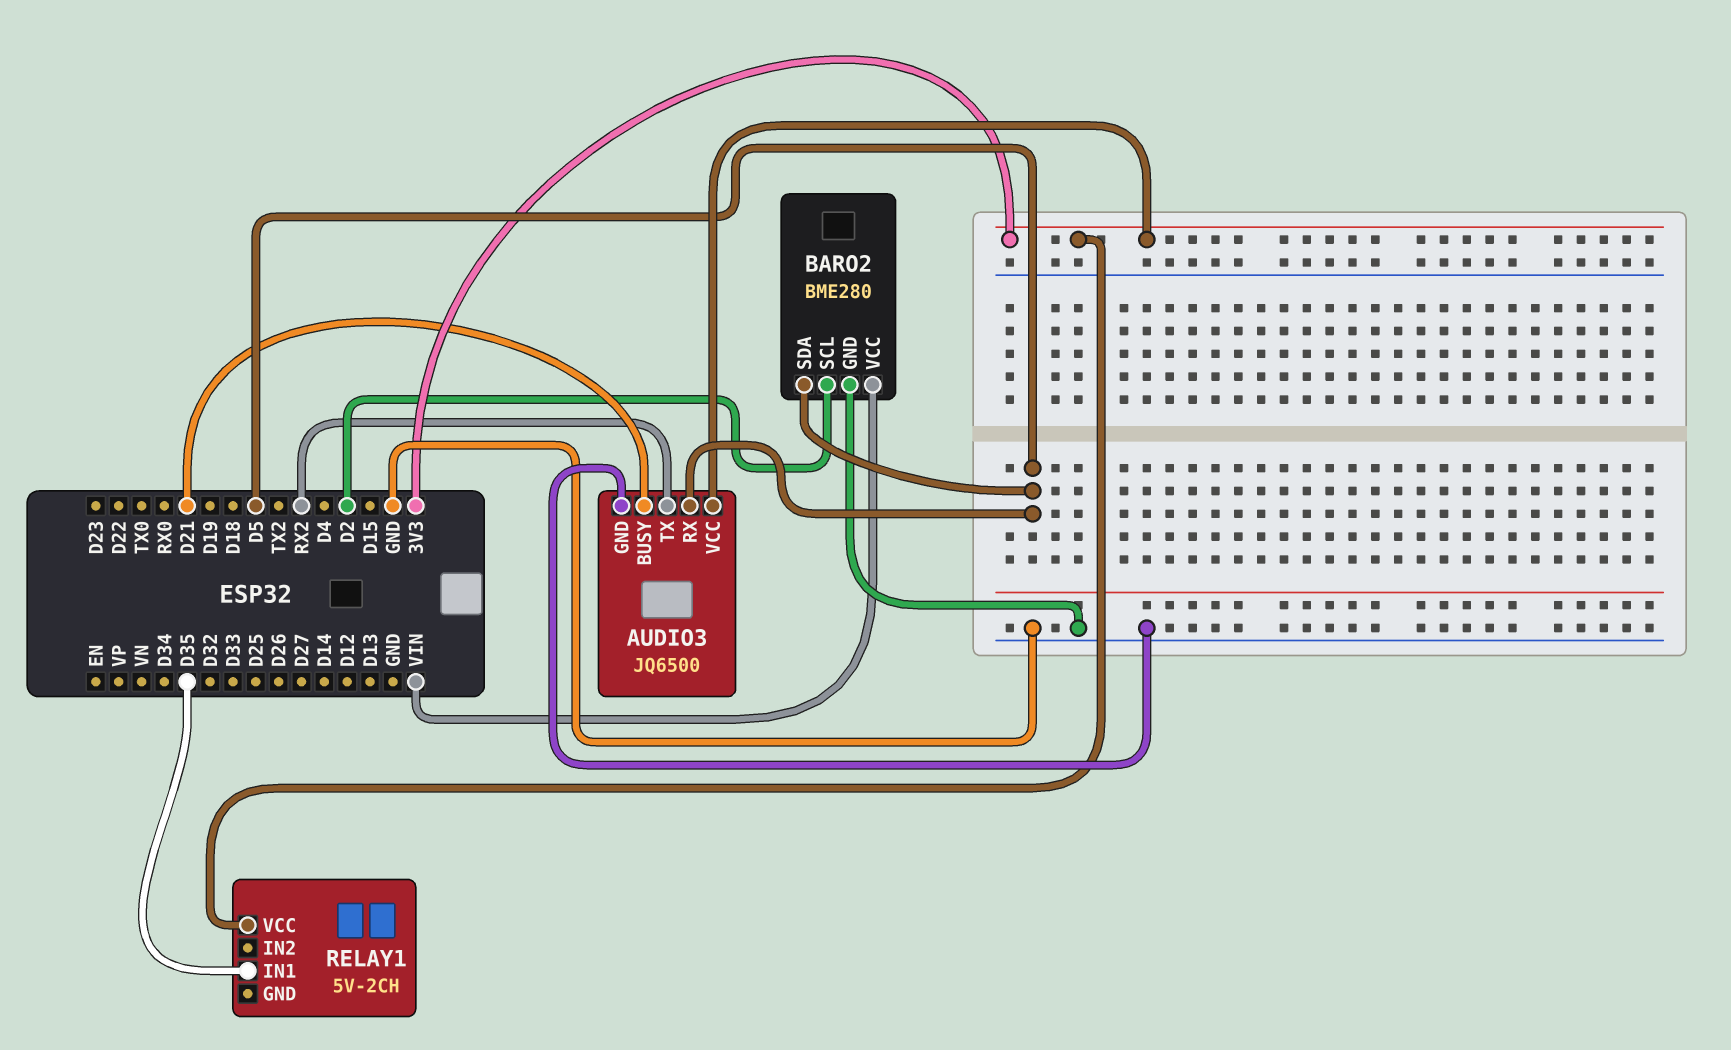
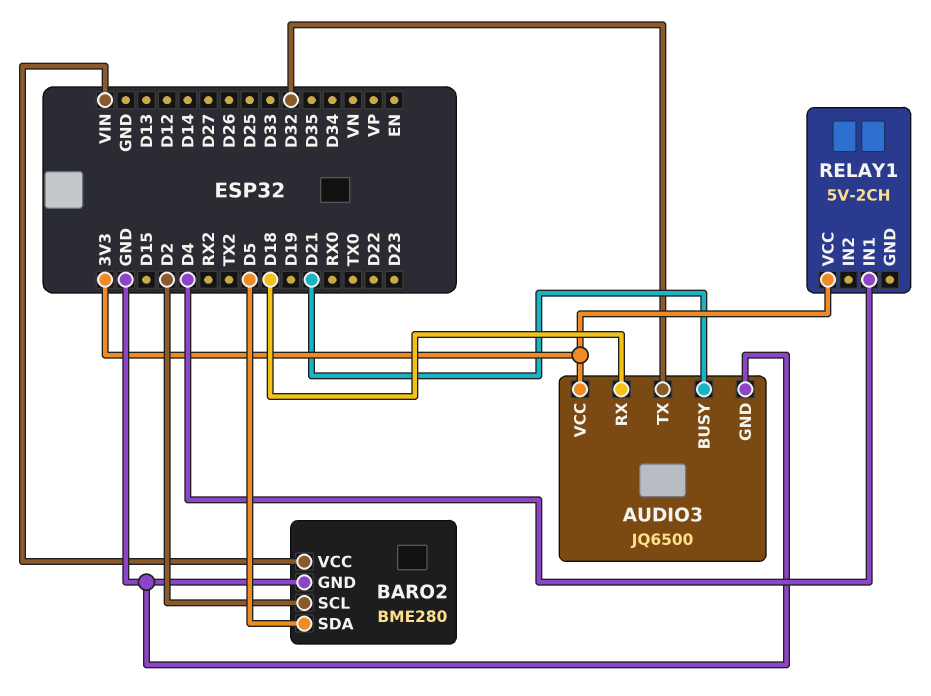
AUDIO3 pin RX: D5 -> D18
AUDIO3 pin TX: RX2 -> D32
RELAY1 pin IN1: D35 -> D4

